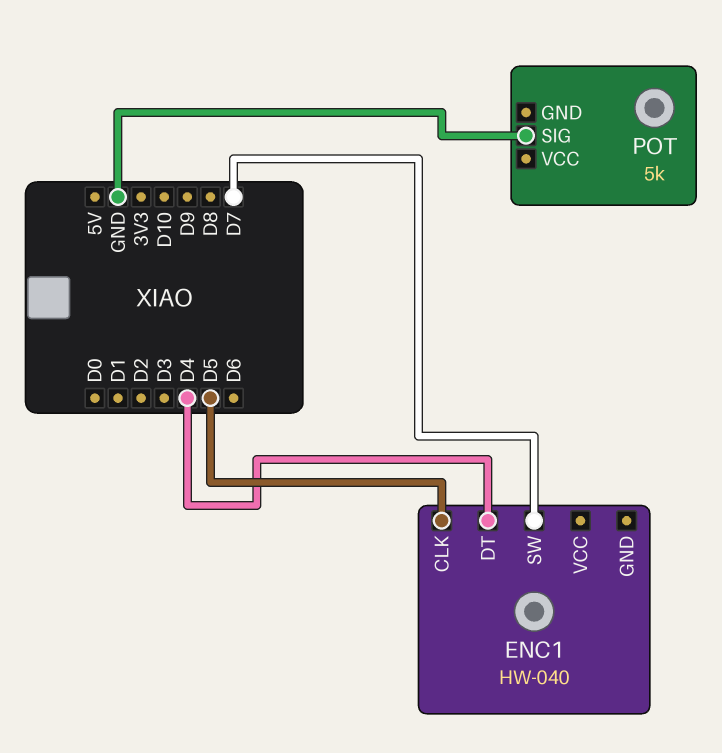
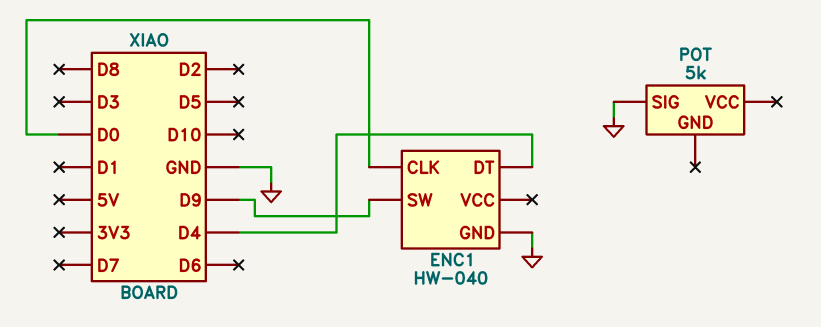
ENC1 pin CLK: D5 -> D0
ENC1 pin GND: none -> GND
ENC1 pin SW: D7 -> D9

